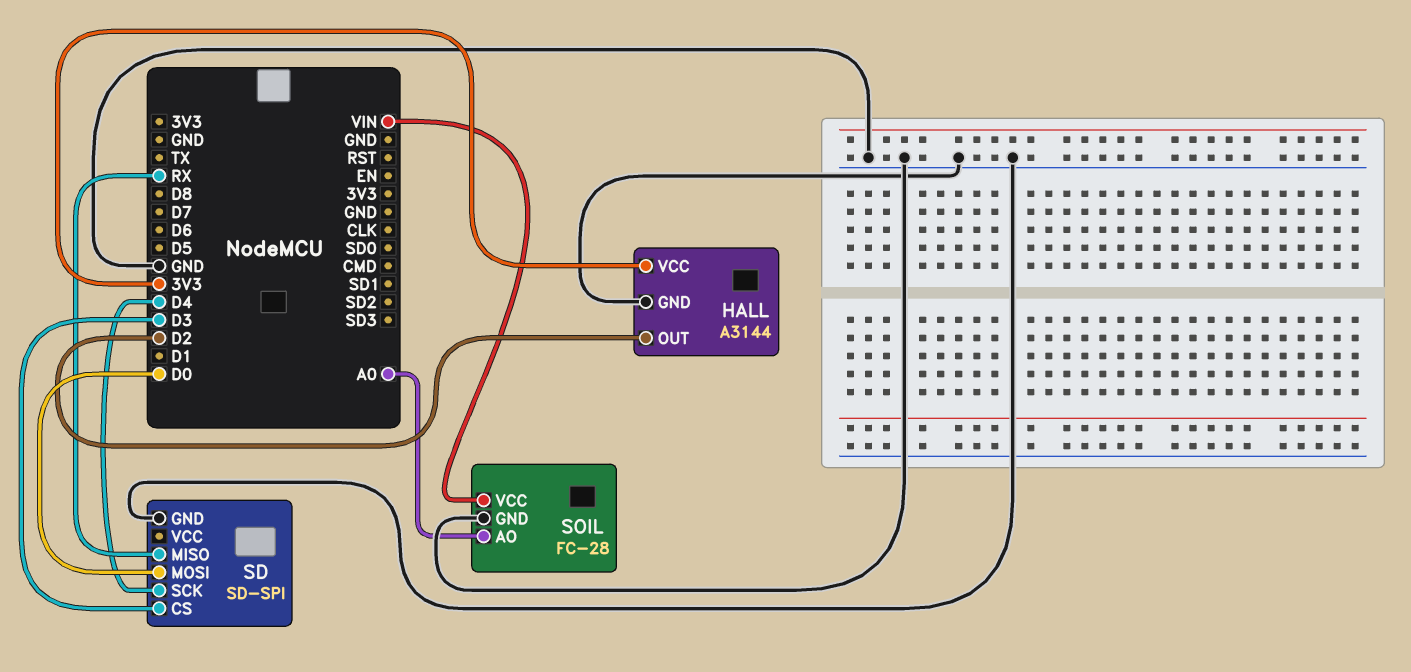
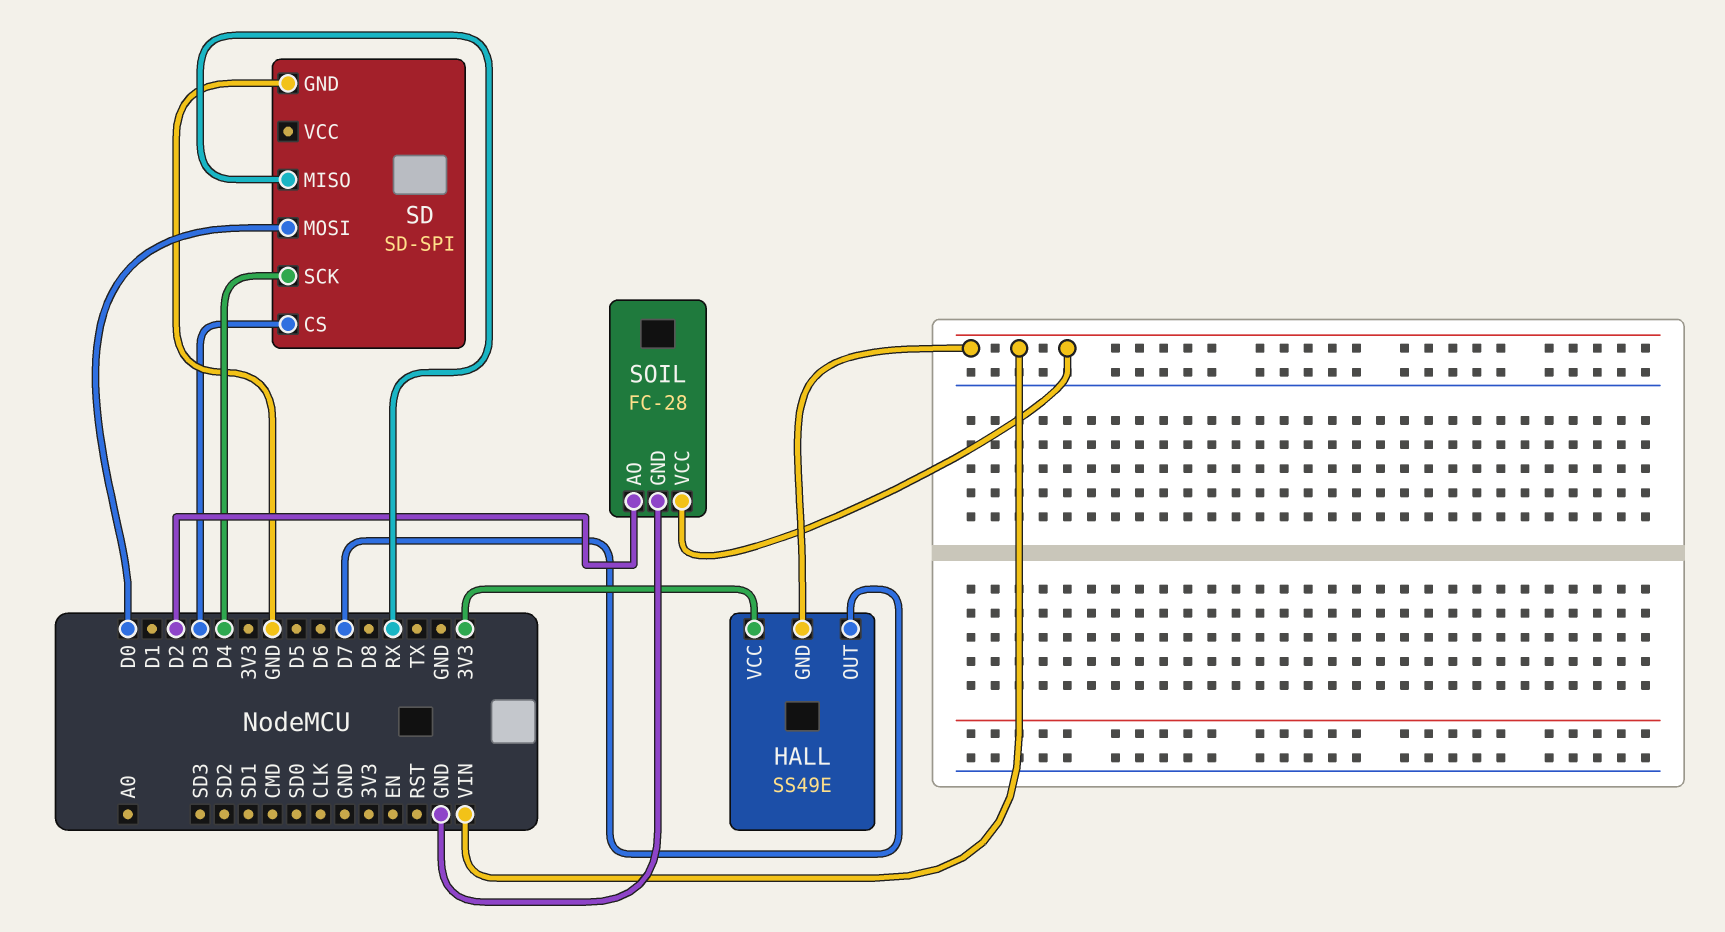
HALL: A3144 -> SS49E
HALL pin GND: GND -> VIN
HALL pin OUT: D2 -> D7
SOIL pin AO: A0 -> D2

